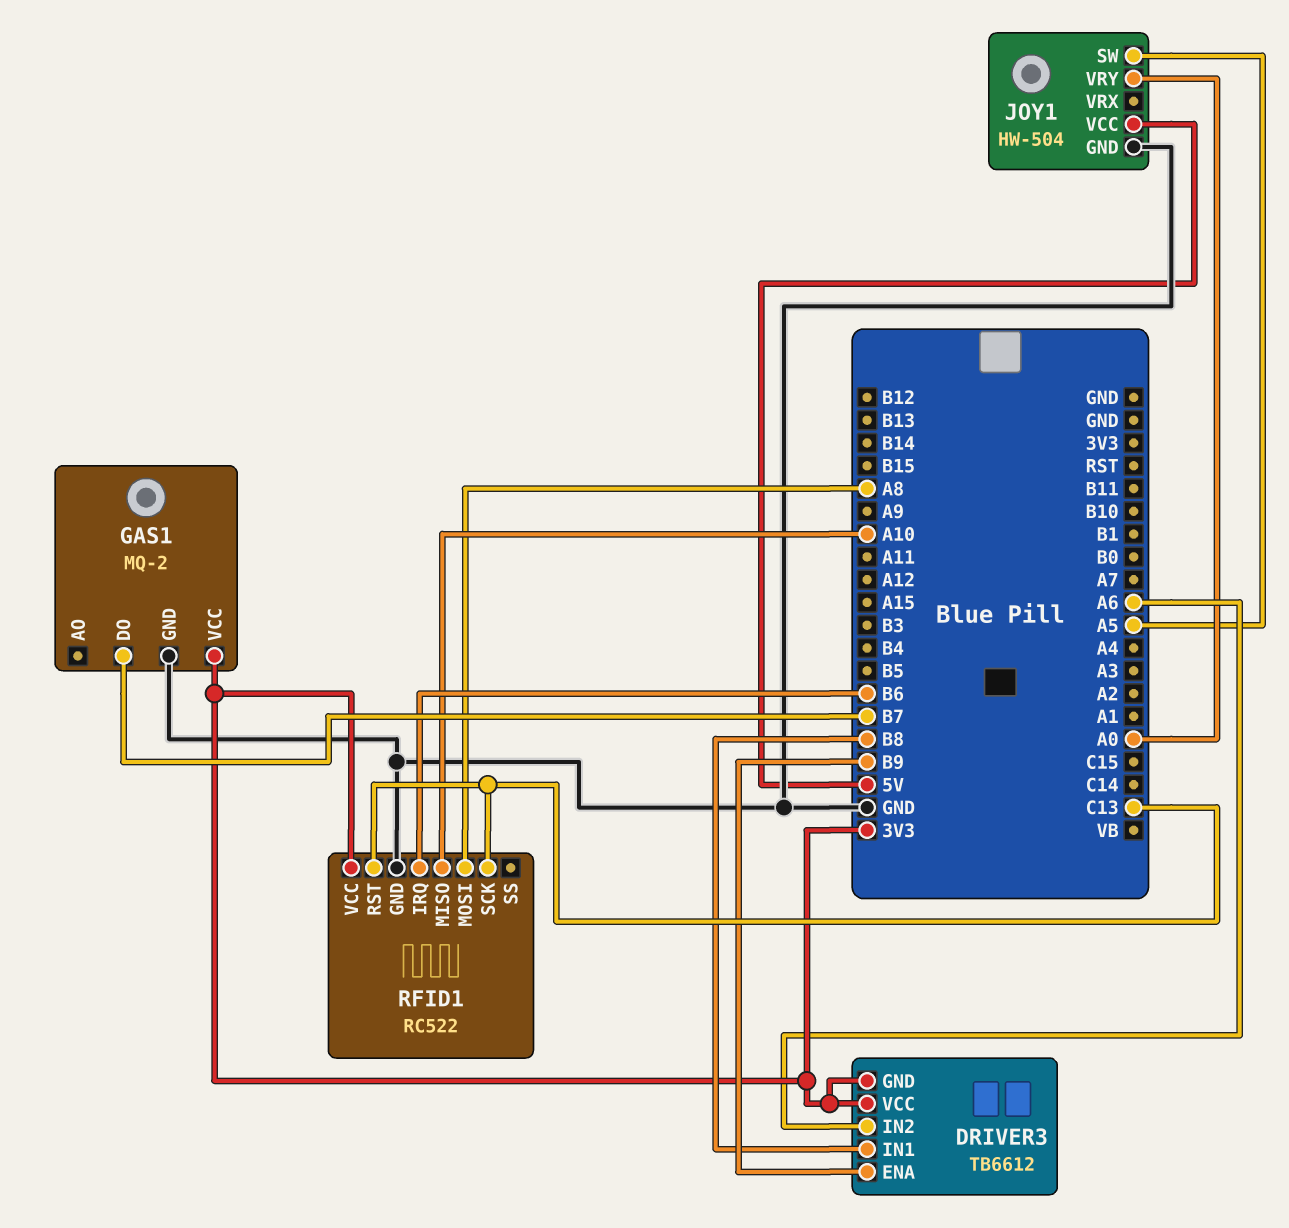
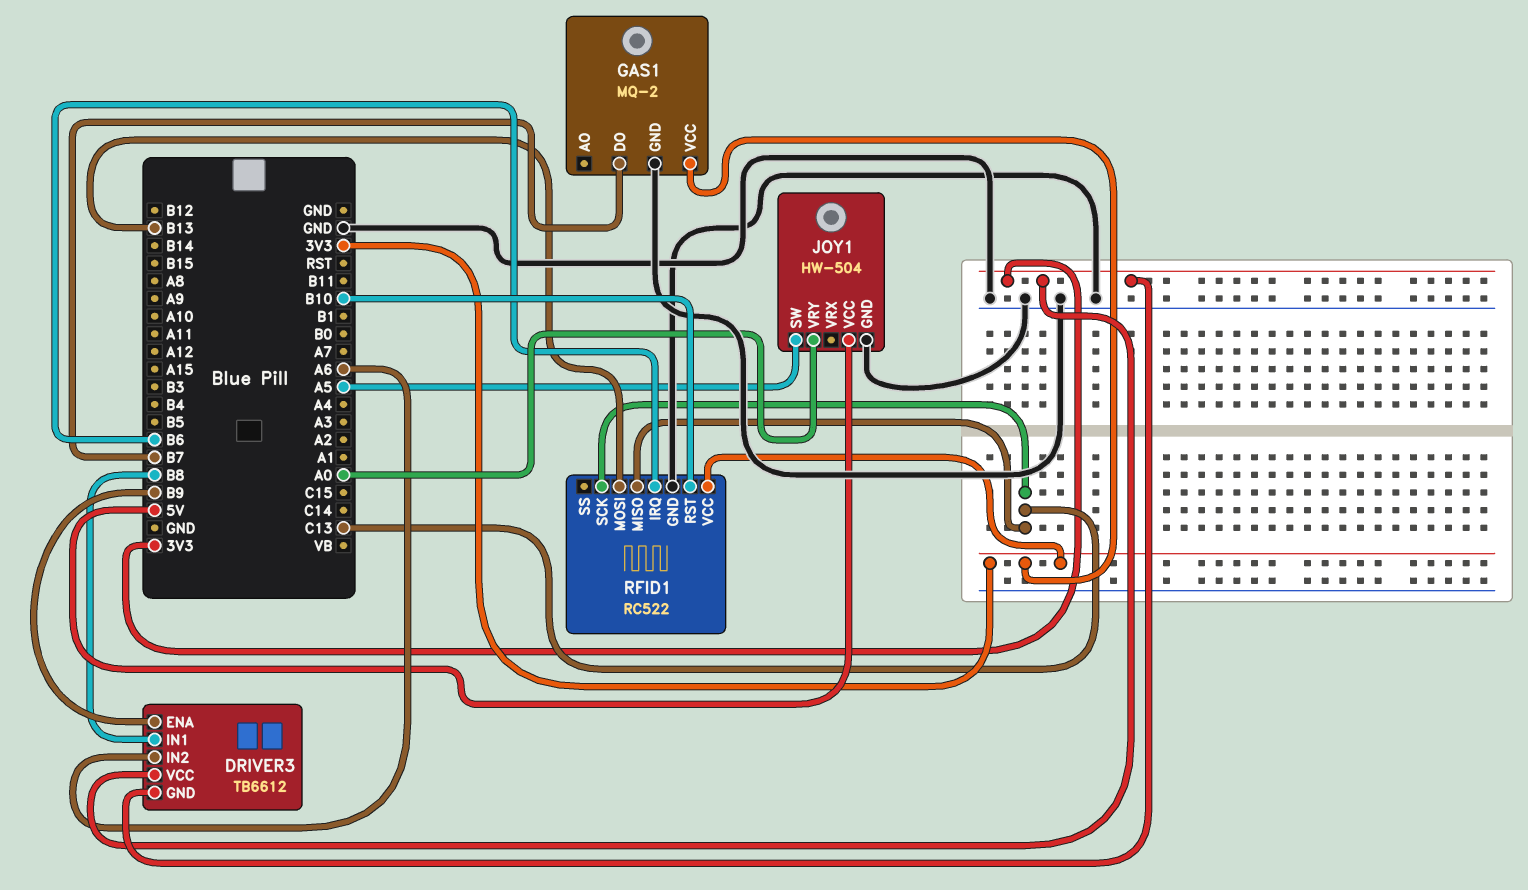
RFID1 pin MISO: A10 -> C13
RFID1 pin MOSI: A8 -> B13
RFID1 pin RST: C13 -> B10

